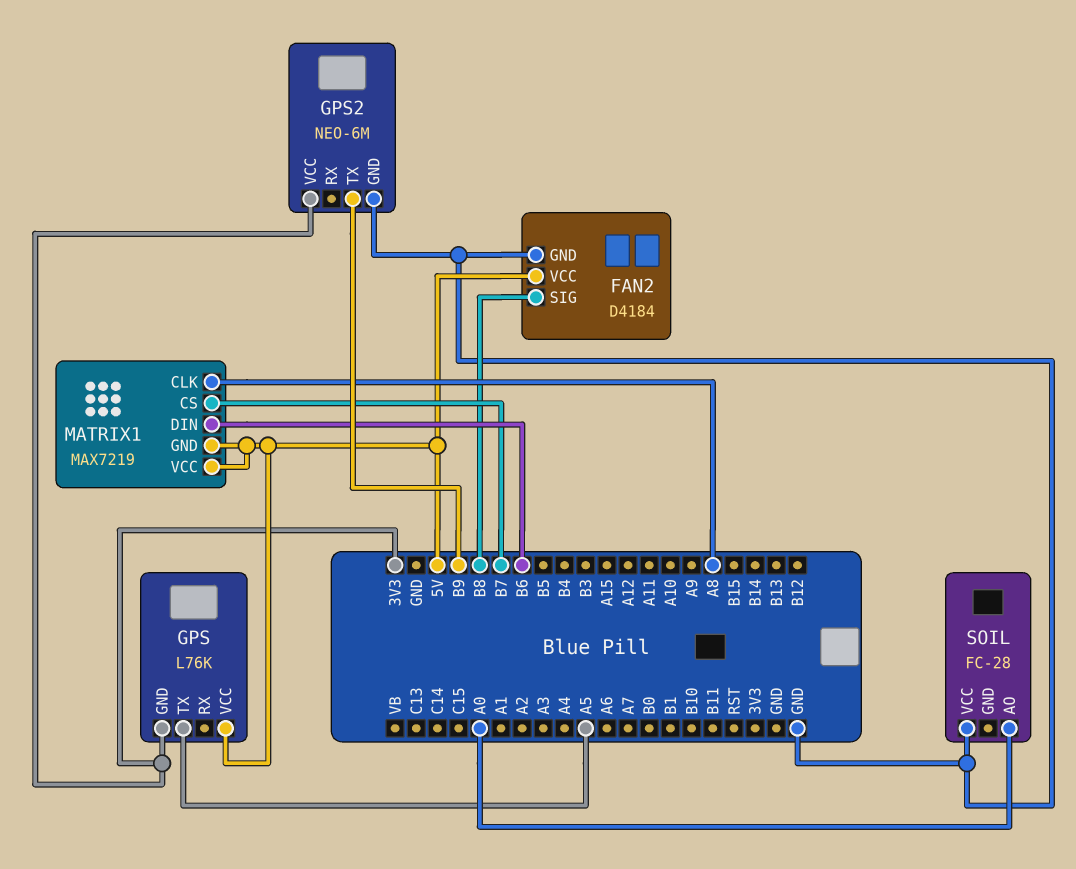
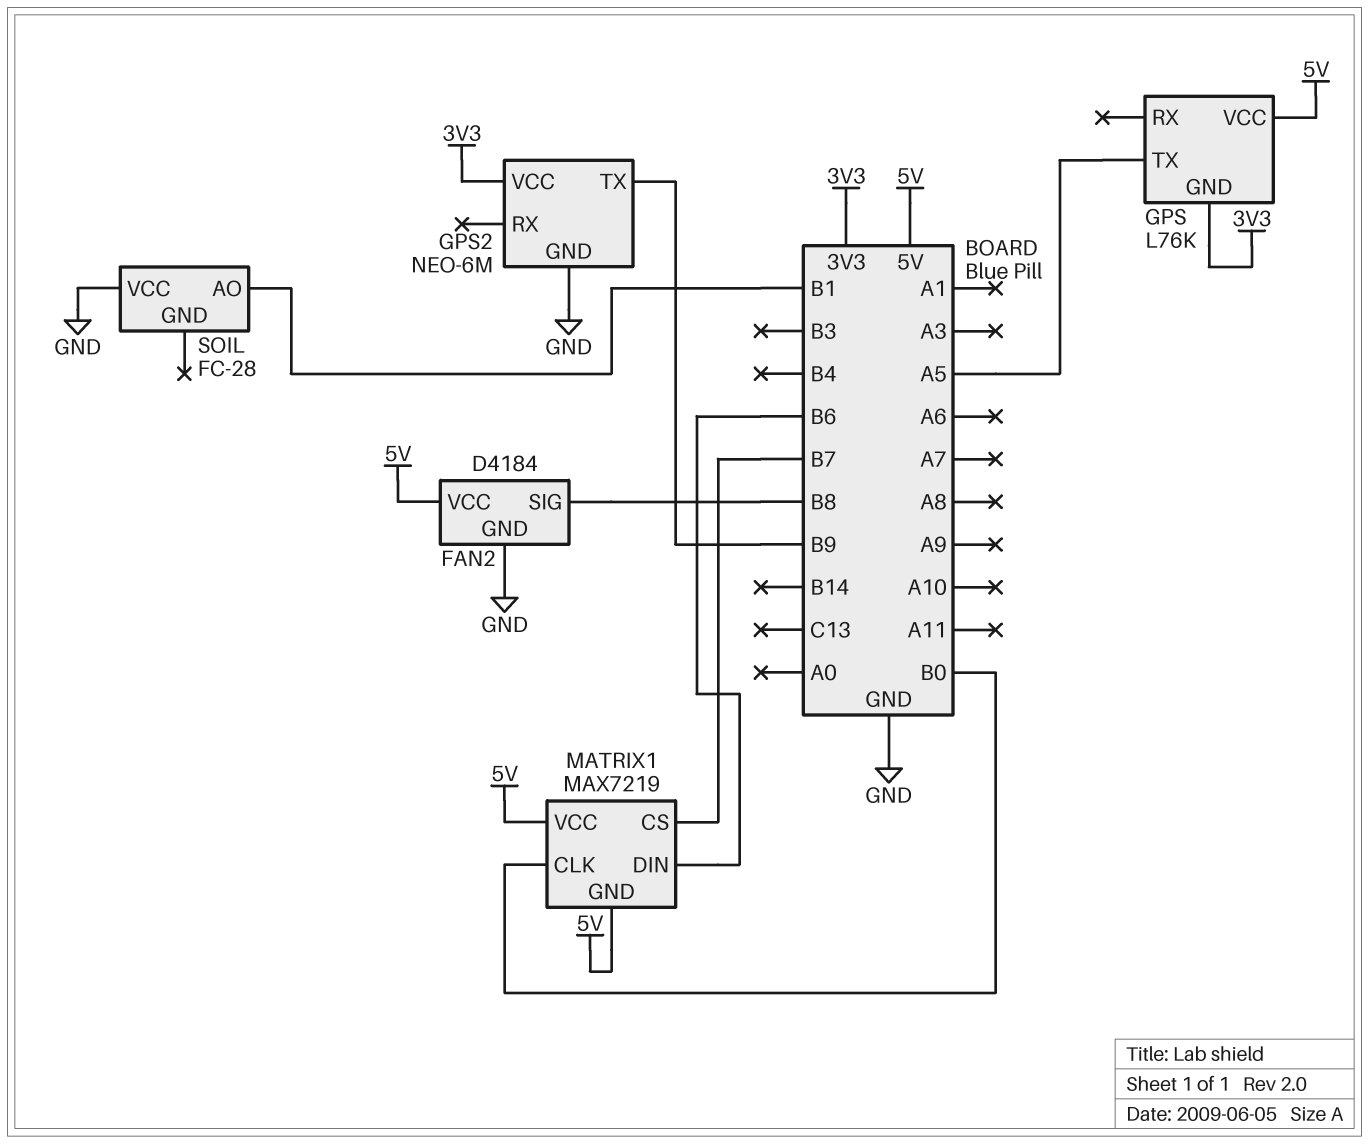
MATRIX1 pin CLK: A8 -> B0
SOIL pin AO: A0 -> B1

